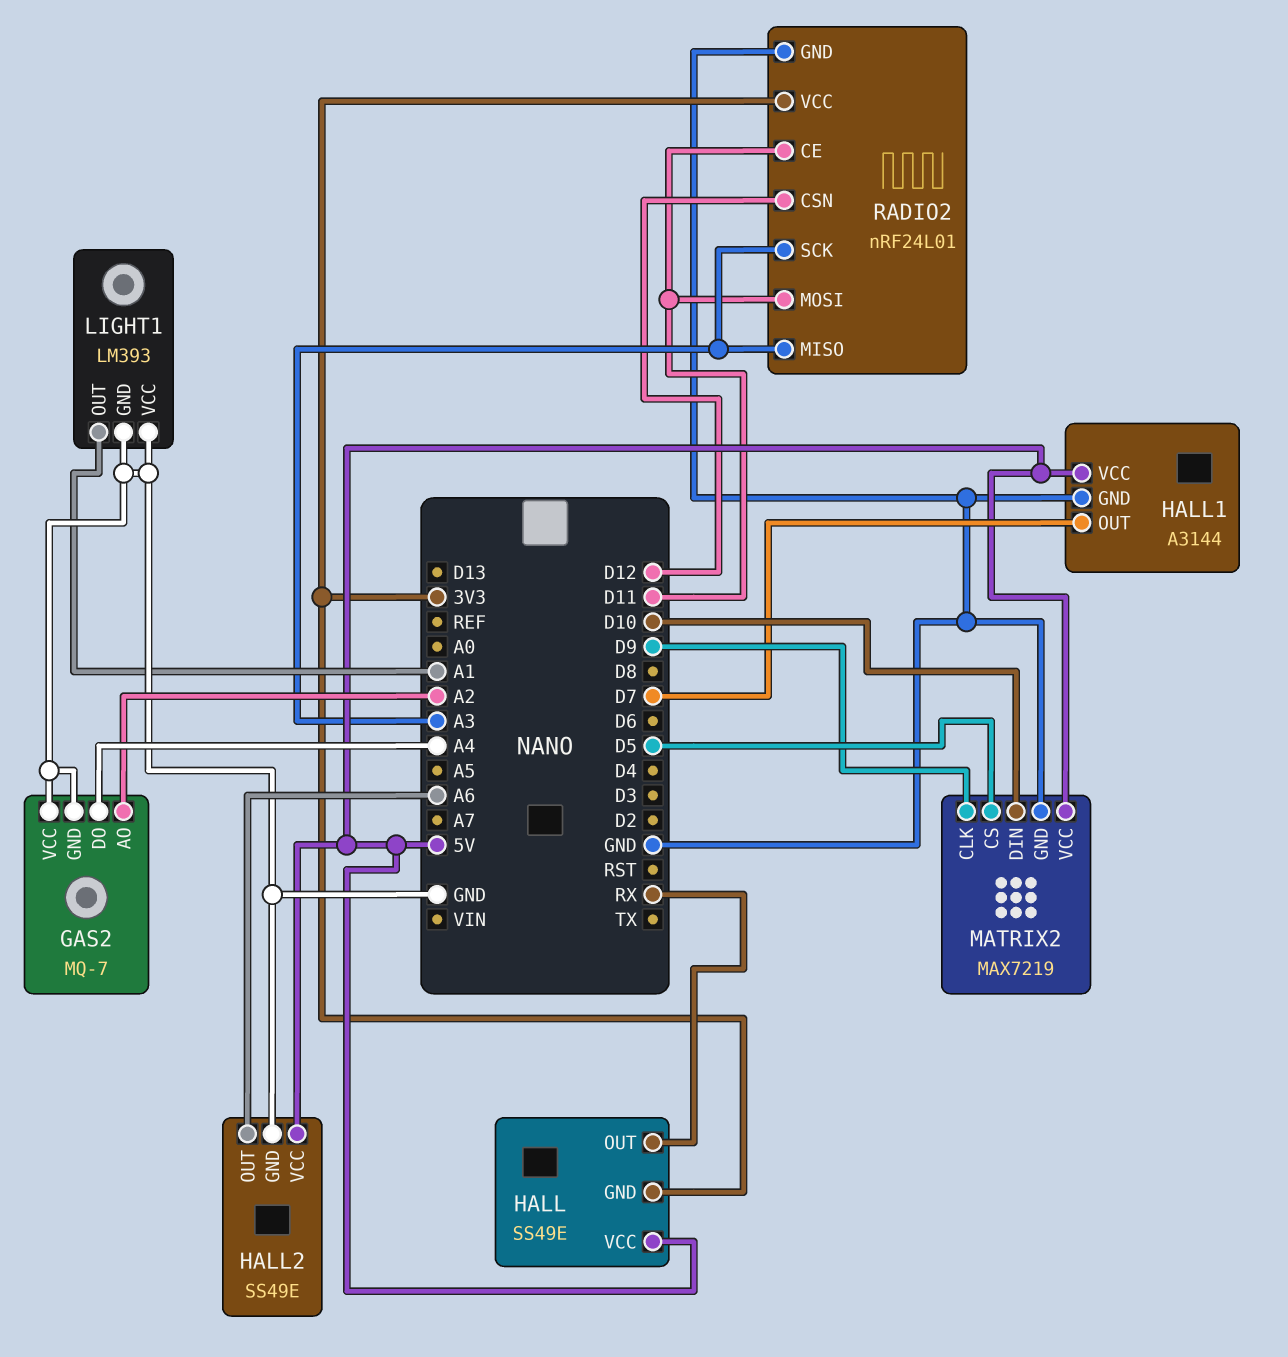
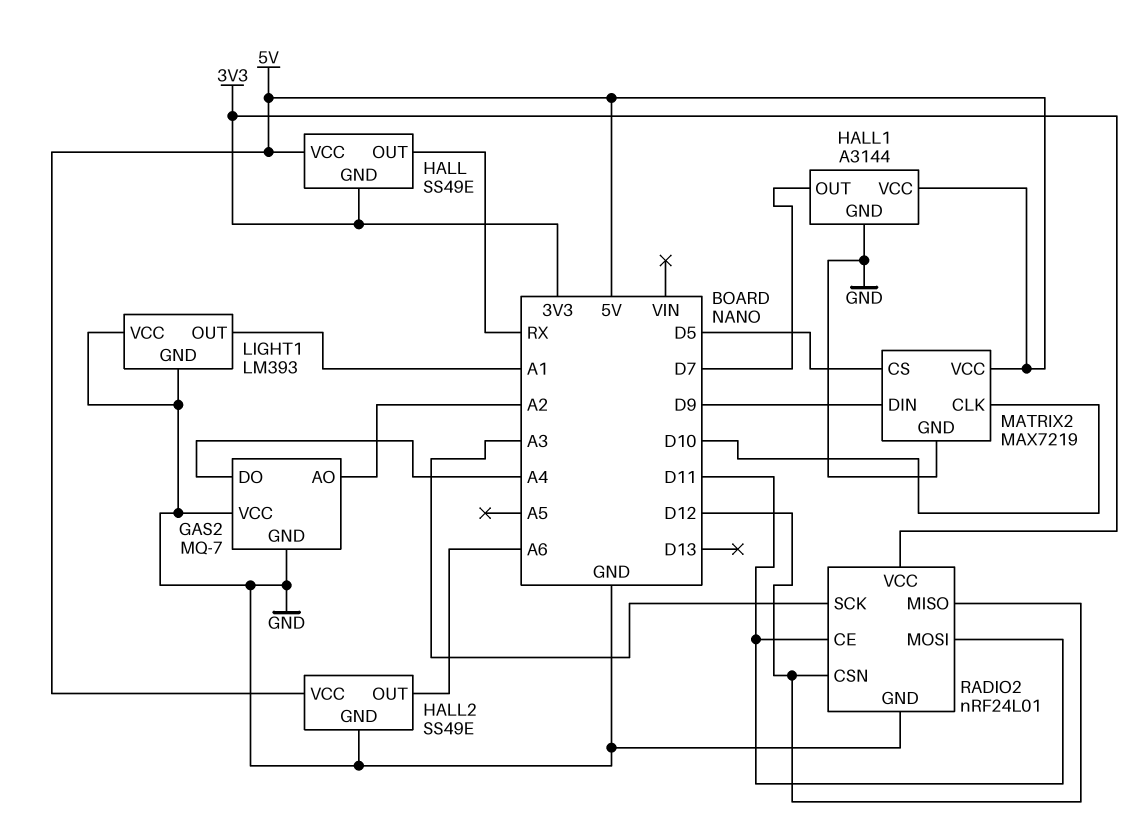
MATRIX2 pin CLK: D9 -> D10
MATRIX2 pin DIN: D10 -> D9
RADIO2 pin MISO: A3 -> D12

